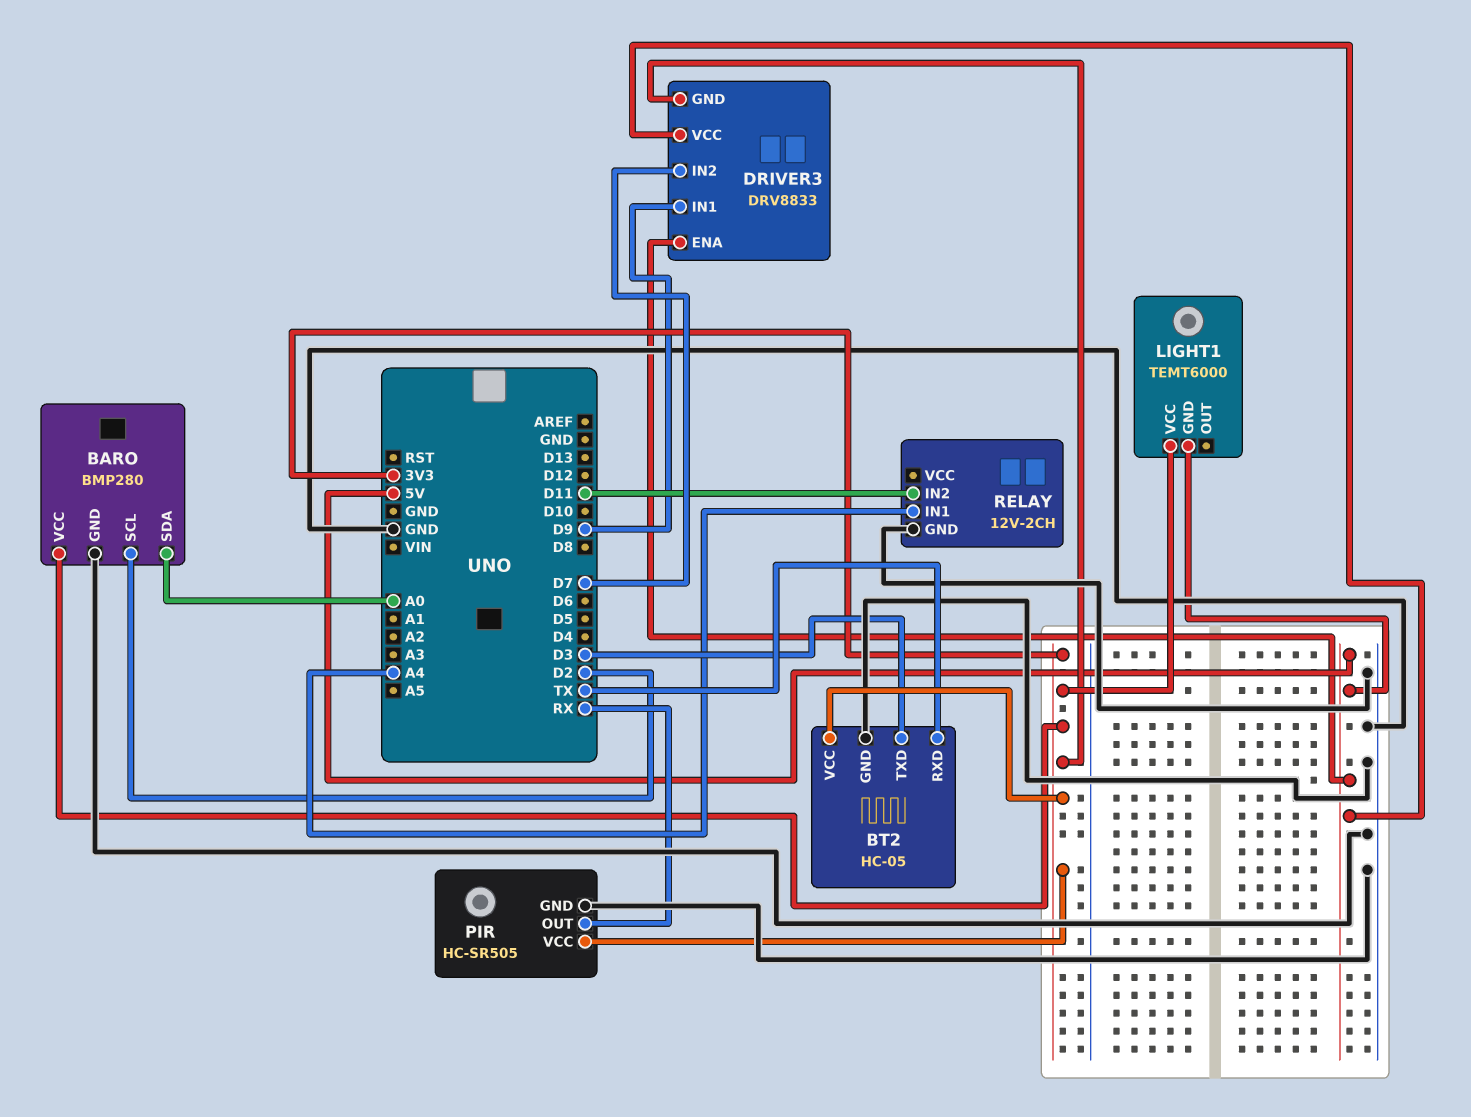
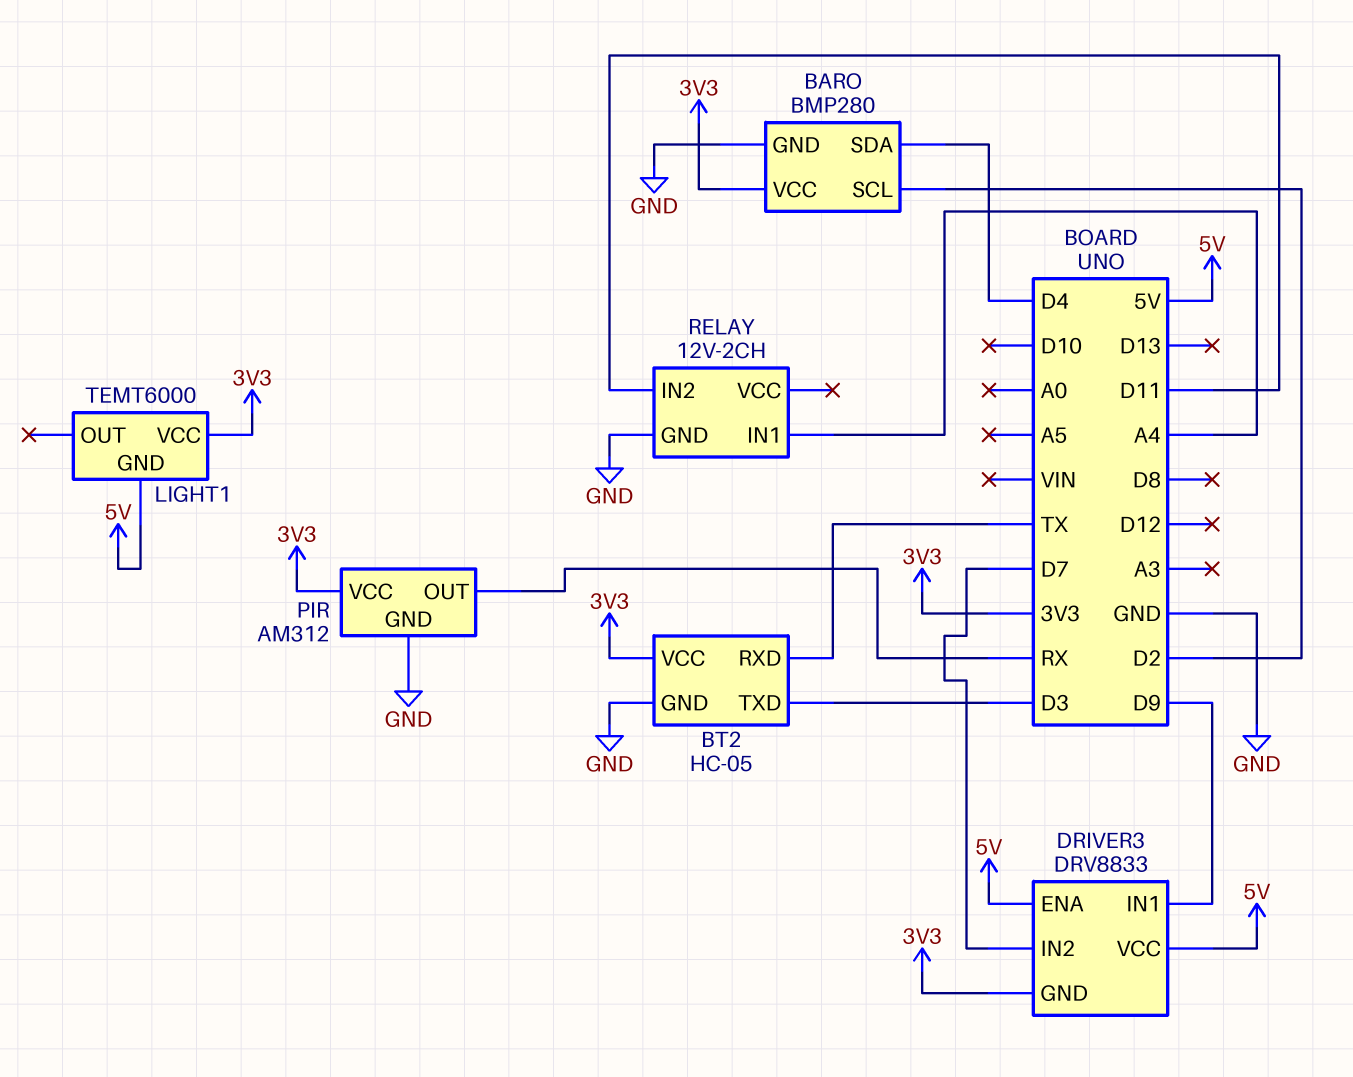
BARO pin SDA: A0 -> D4
PIR: HC-SR505 -> AM312

